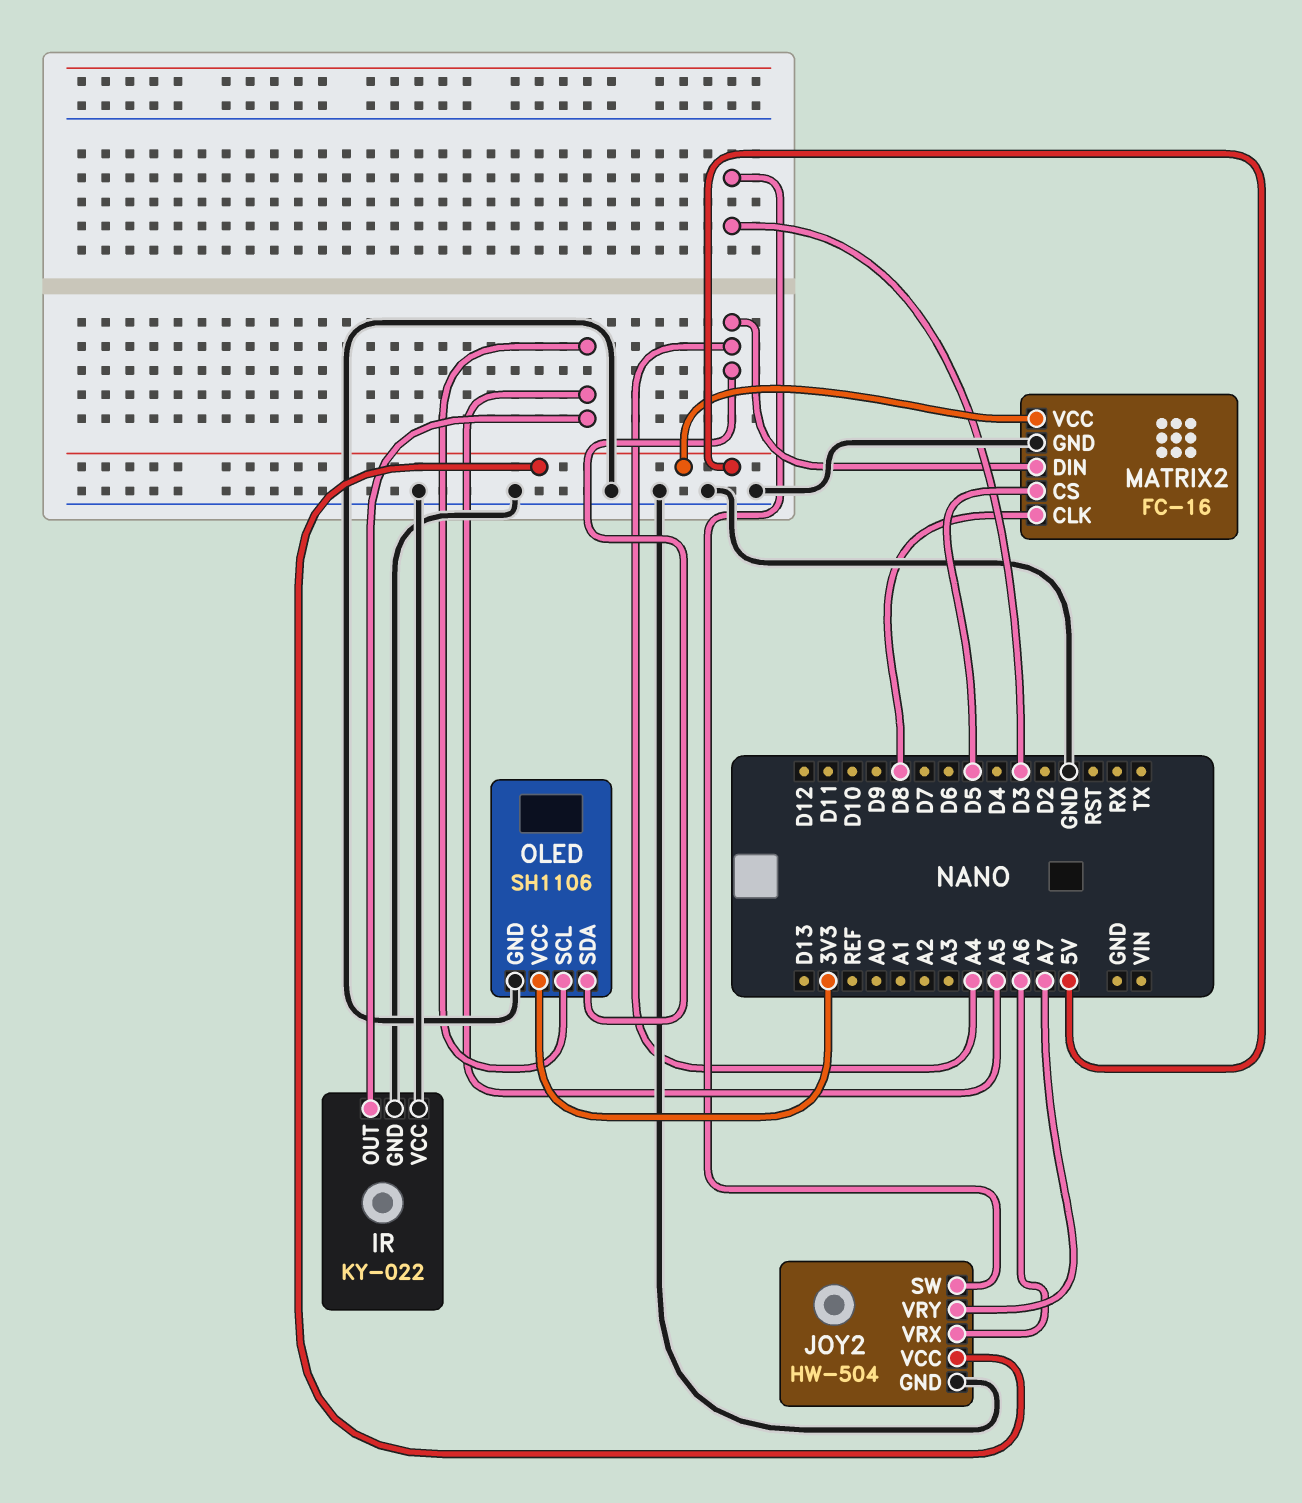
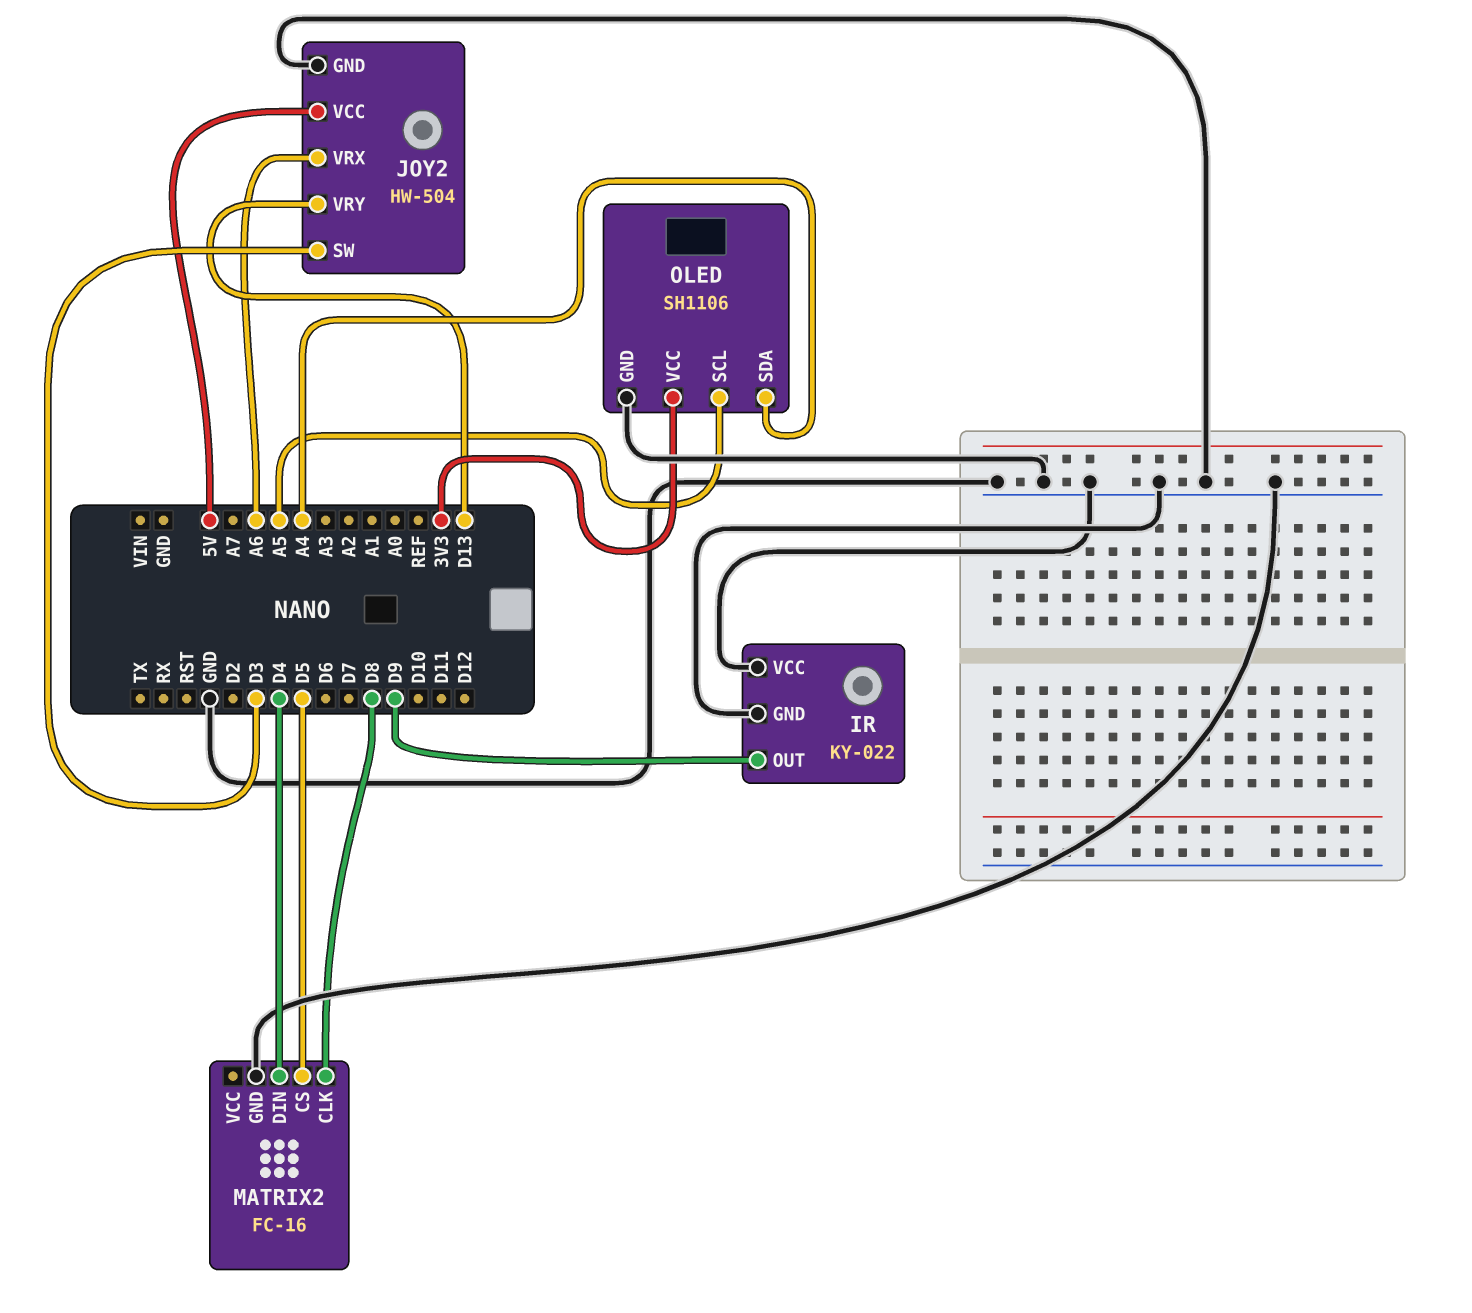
IR pin OUT: A5 -> D9
JOY2 pin VRY: A7 -> D13
MATRIX2 pin DIN: A4 -> D4
MATRIX2 pin VCC: 5V -> none

